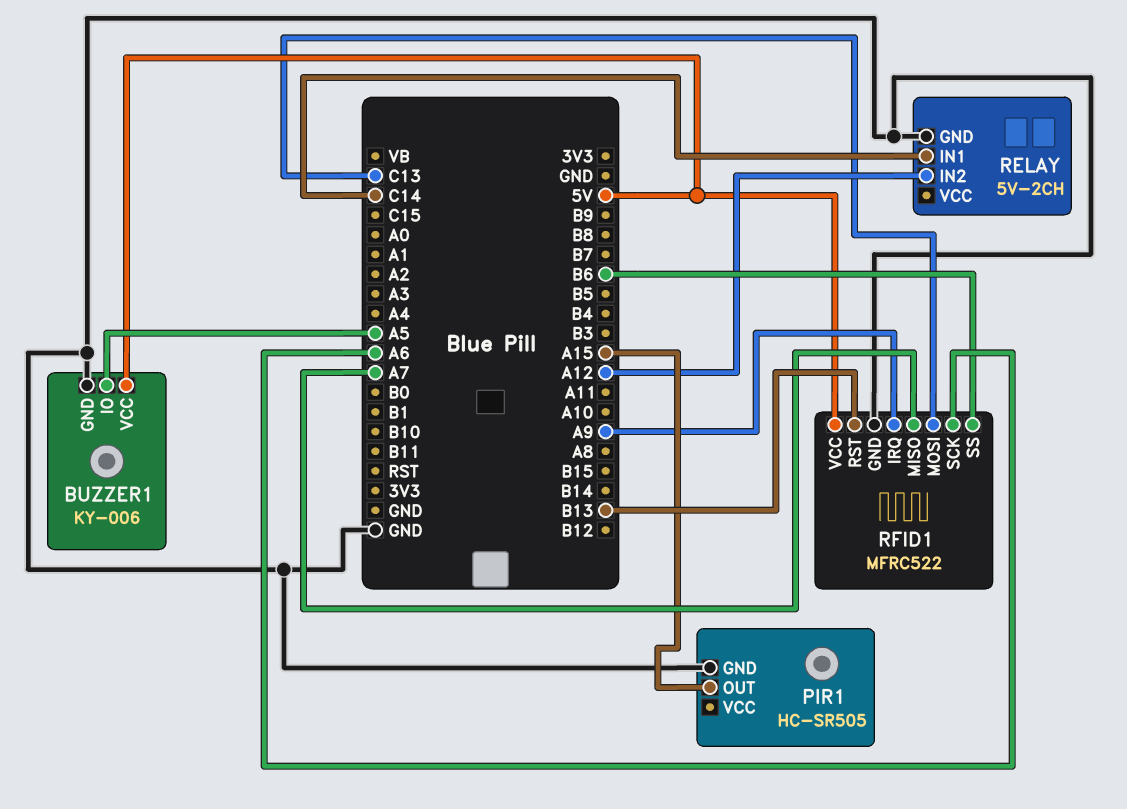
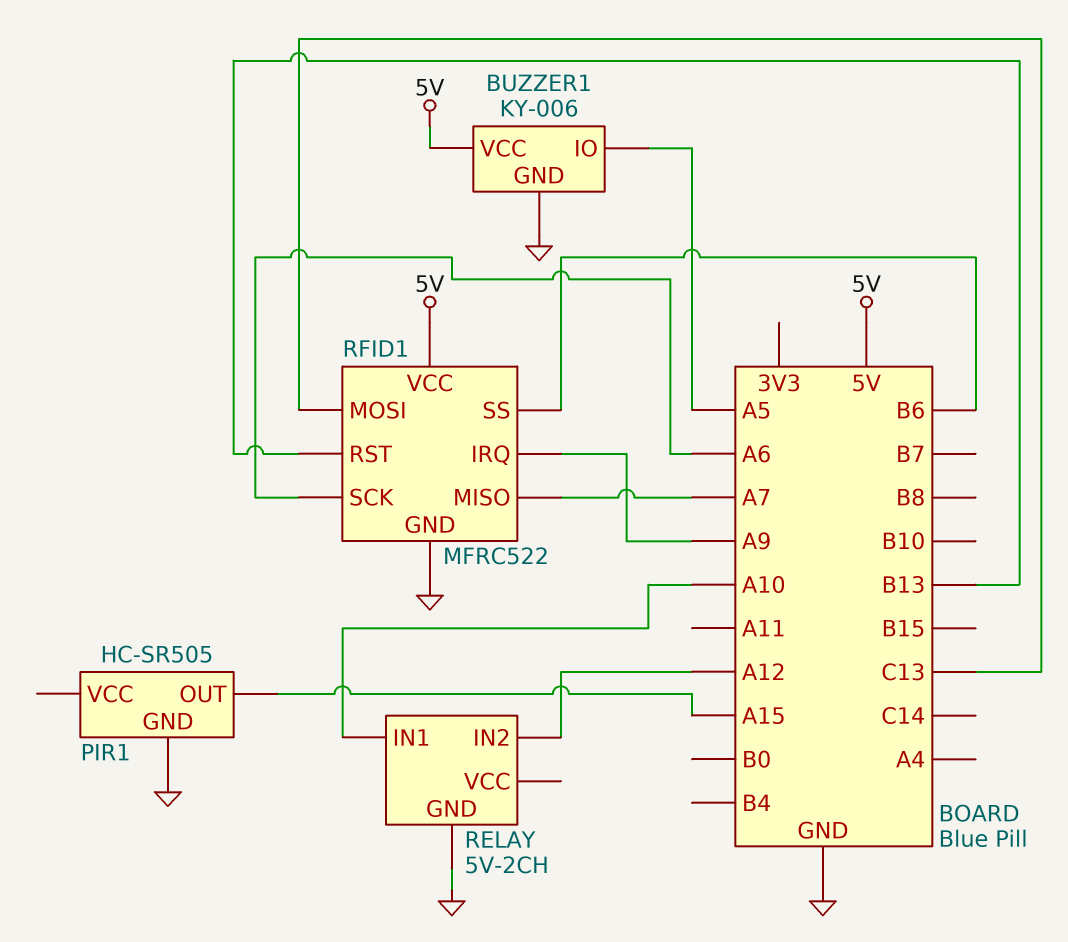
RELAY pin IN1: C14 -> A10

